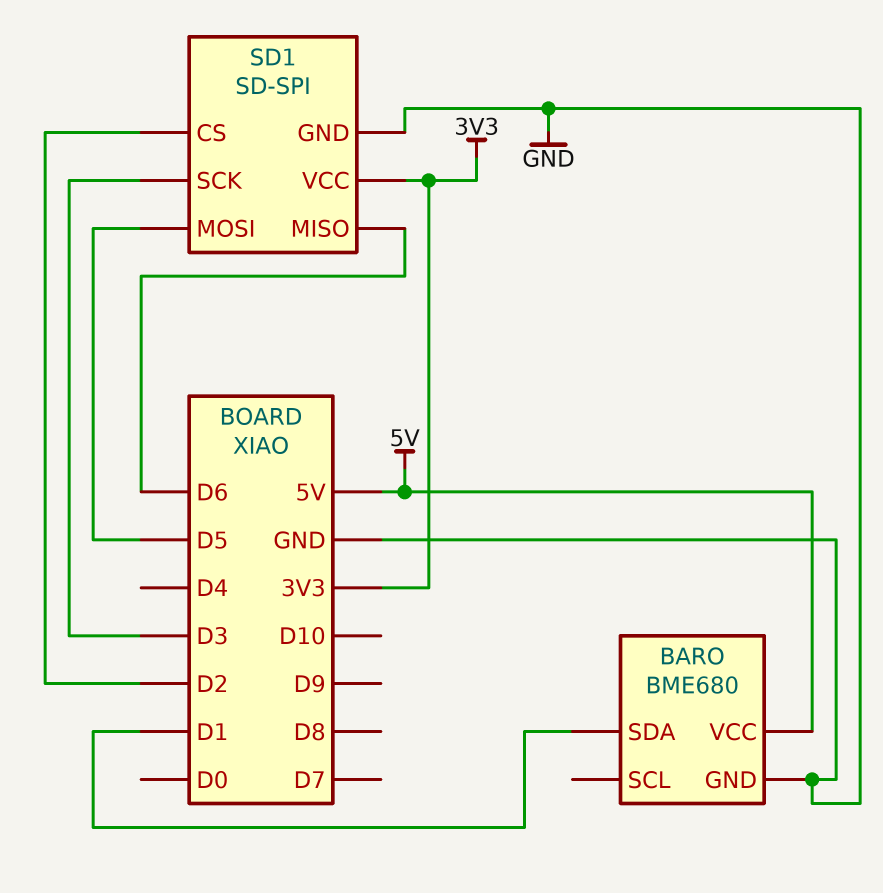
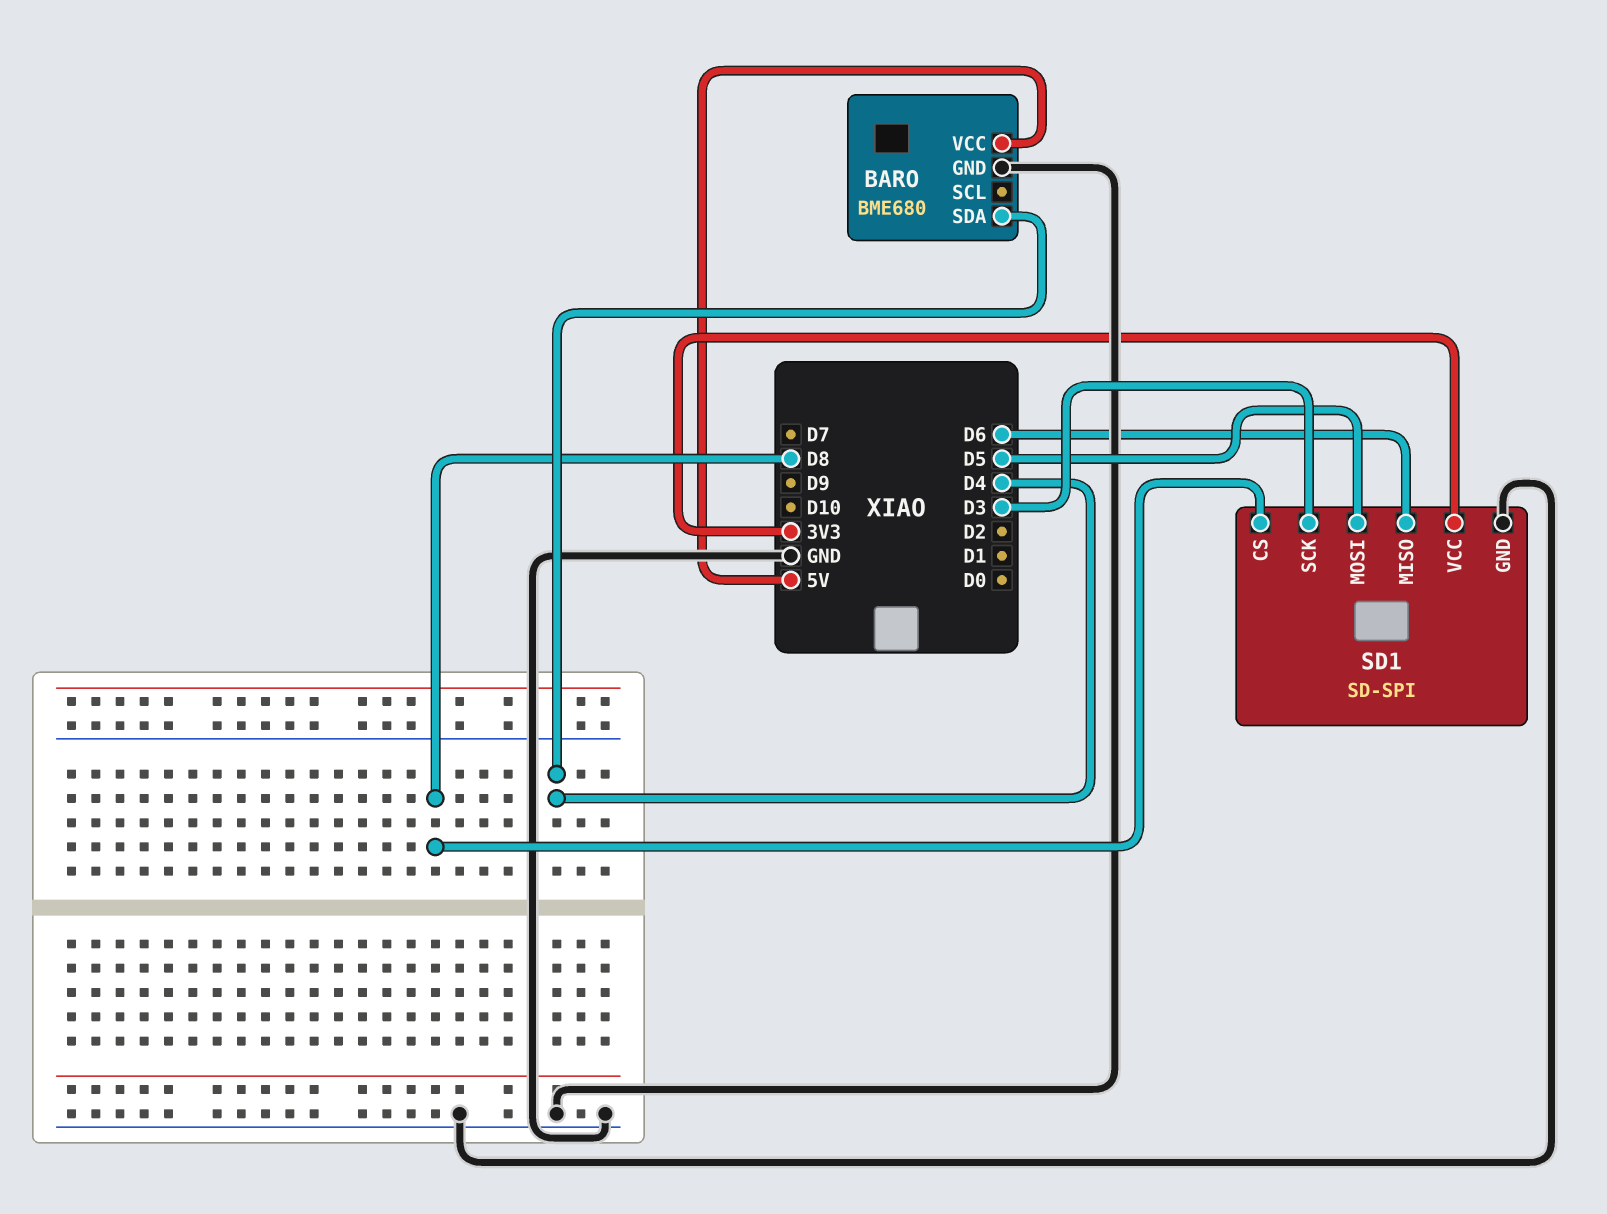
BARO pin SDA: D1 -> D4
SD1 pin CS: D2 -> D8

